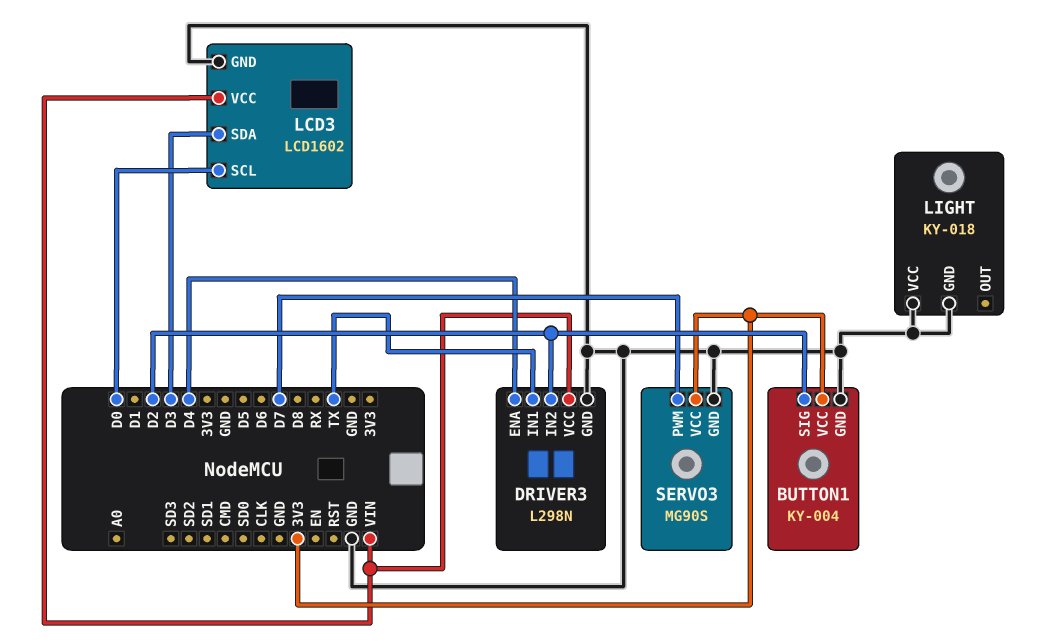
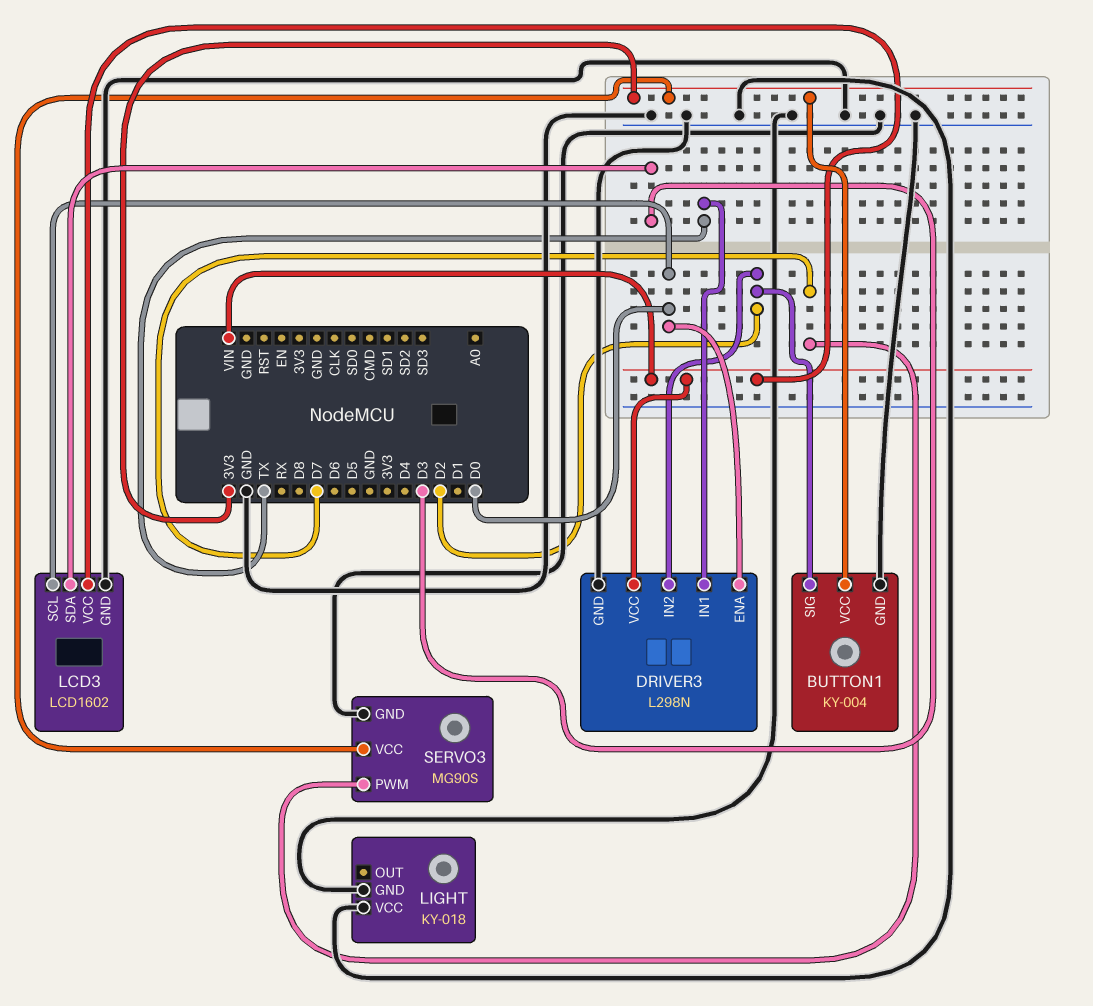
DRIVER3 pin ENA: D4 -> D0

